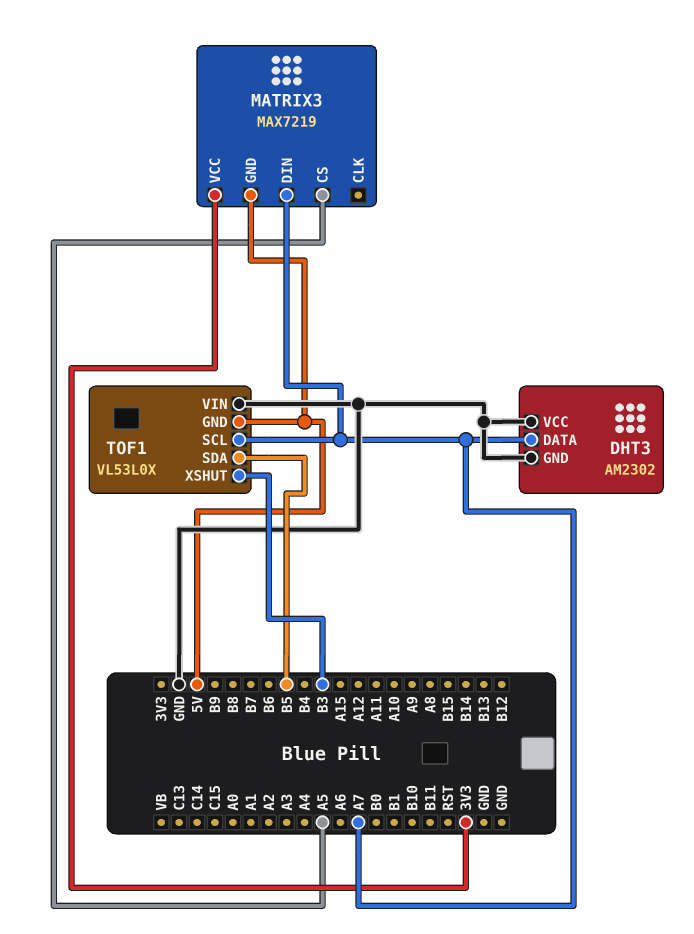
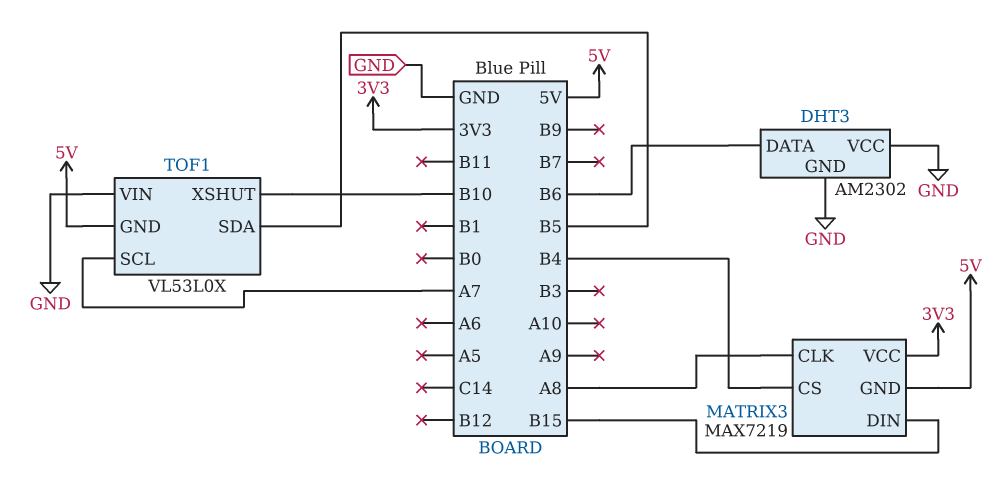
DHT3 pin DATA: A7 -> B6
MATRIX3 pin CLK: none -> A8
MATRIX3 pin CS: A5 -> B4
MATRIX3 pin DIN: A7 -> B15
TOF1 pin XSHUT: B3 -> B10

